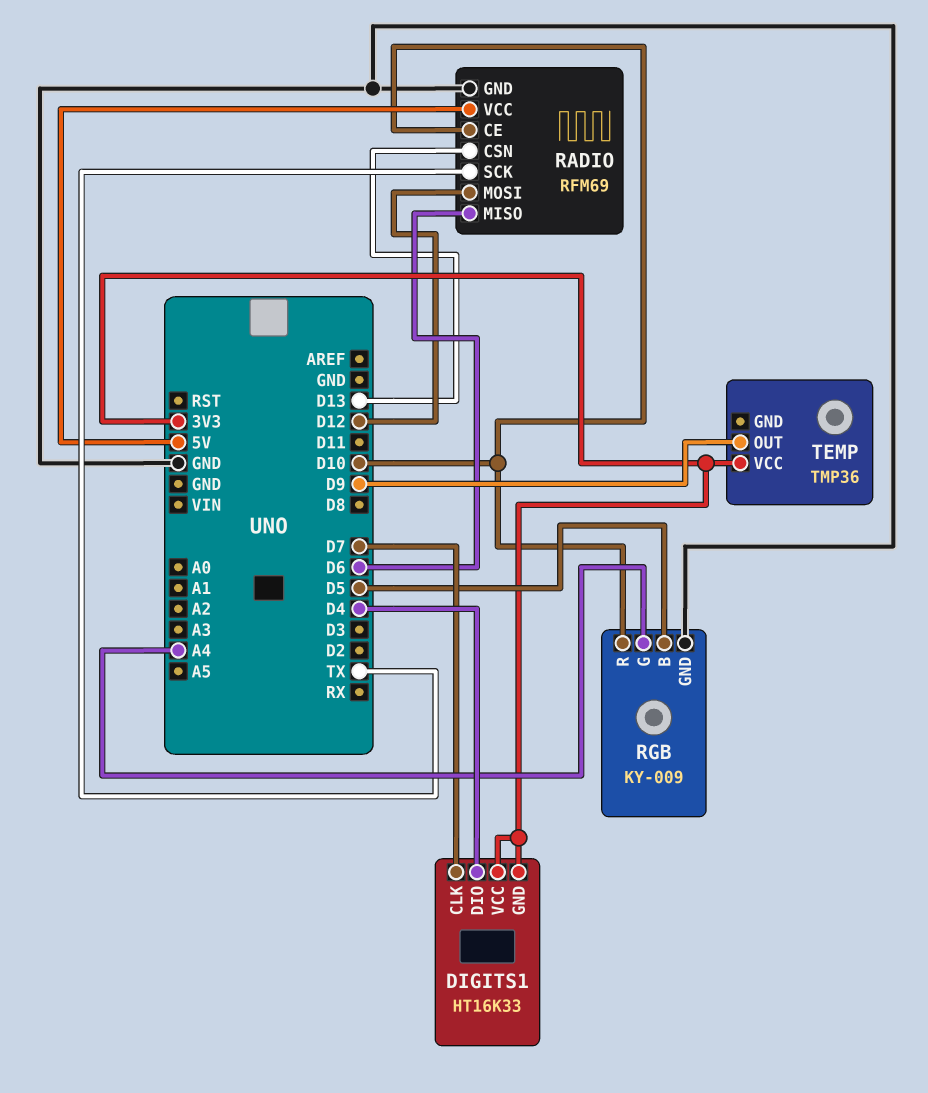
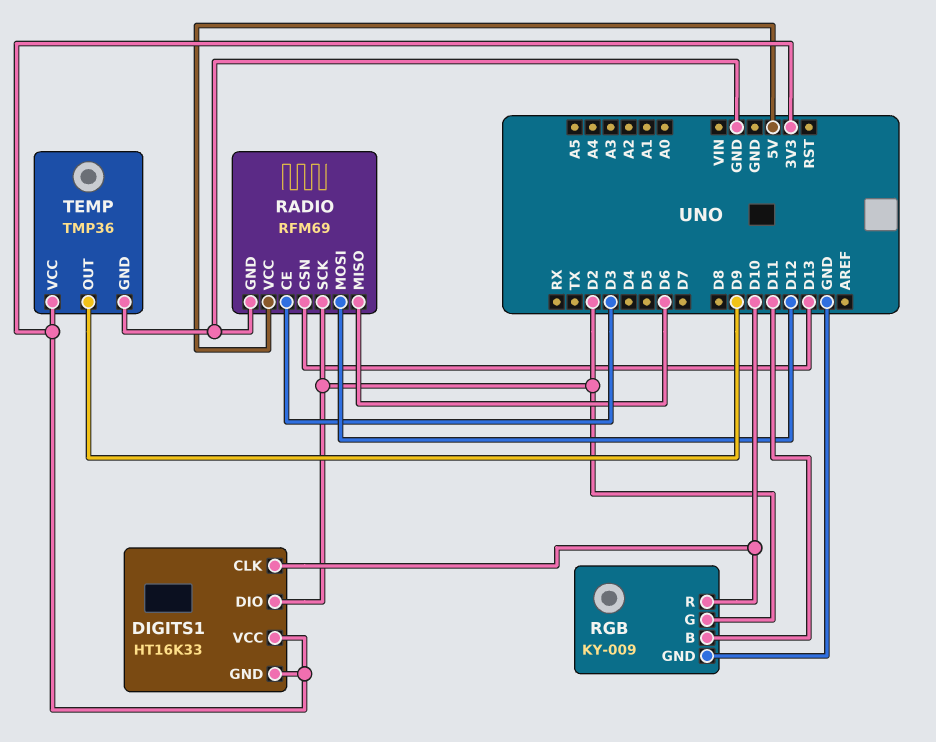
DIGITS1 pin CLK: D7 -> D10
DIGITS1 pin DIO: D4 -> D2
RADIO pin CE: D10 -> D3
RADIO pin SCK: TX -> D2
RGB pin B: D5 -> D11
RGB pin G: A4 -> D2
TEMP pin GND: none -> GND

